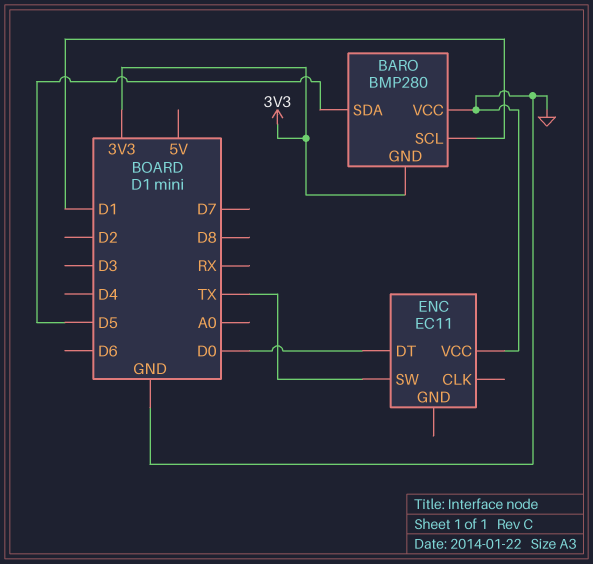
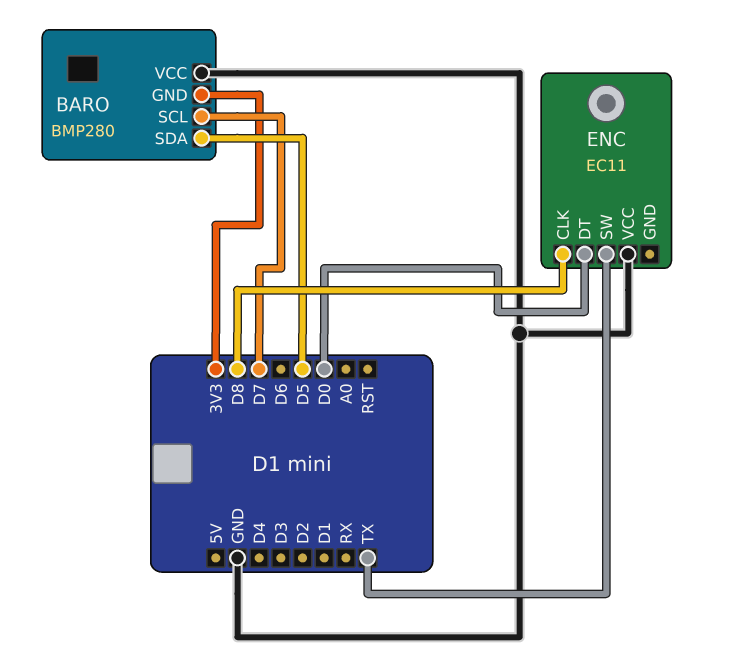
BARO pin SCL: D1 -> D7
ENC pin CLK: none -> D8

